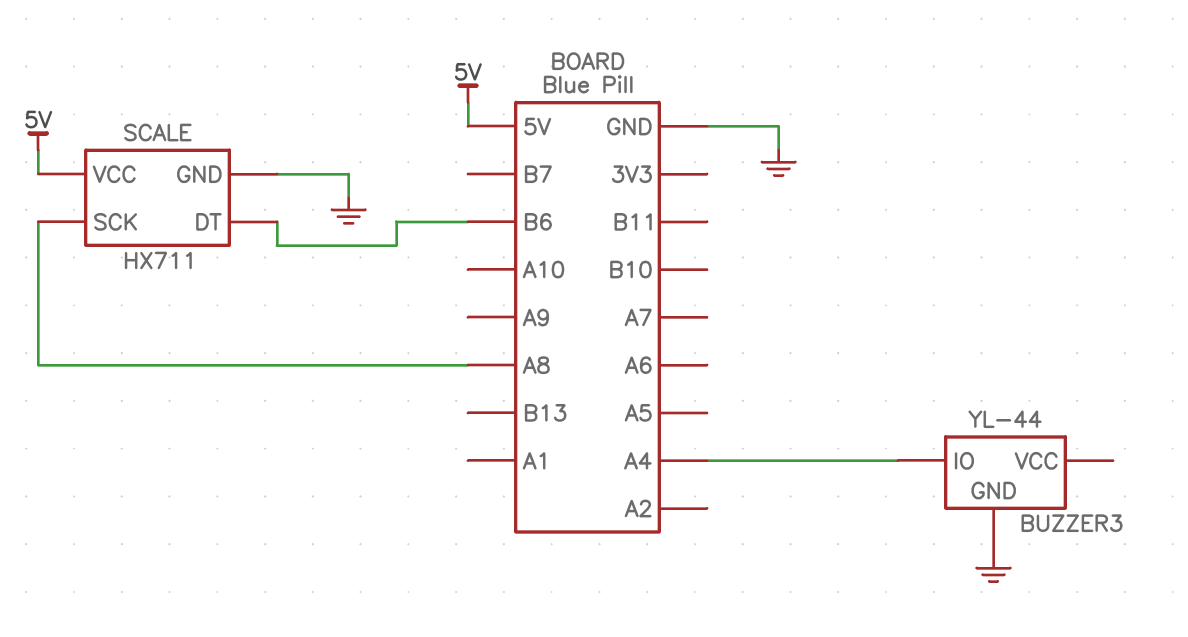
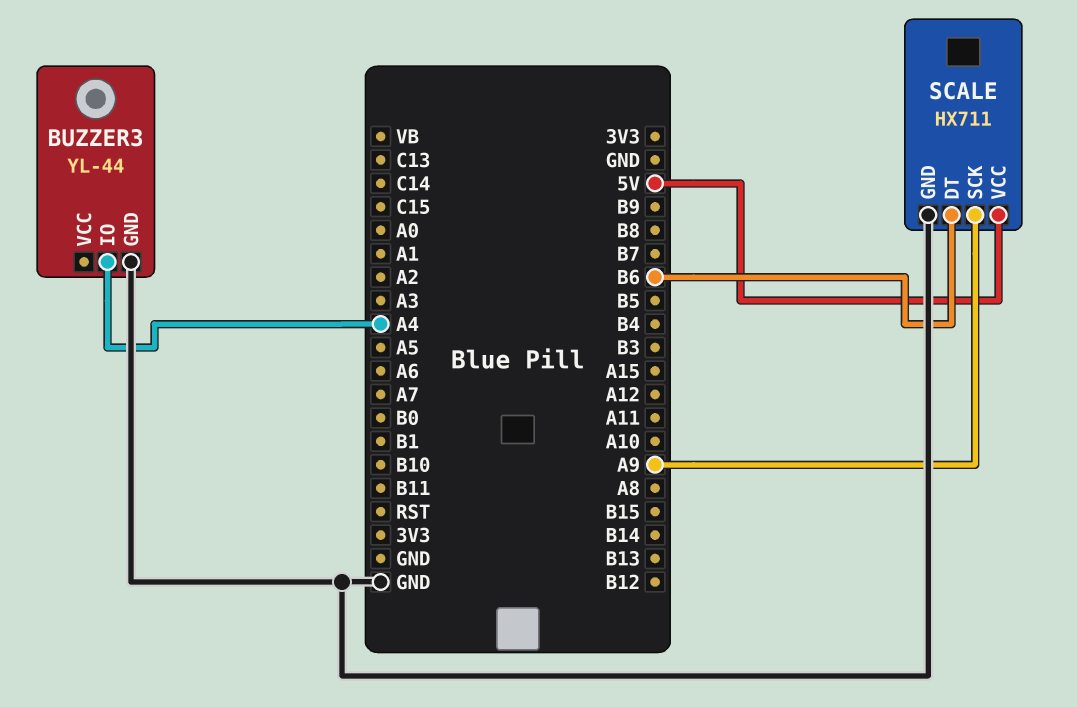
SCALE pin SCK: A8 -> A9

